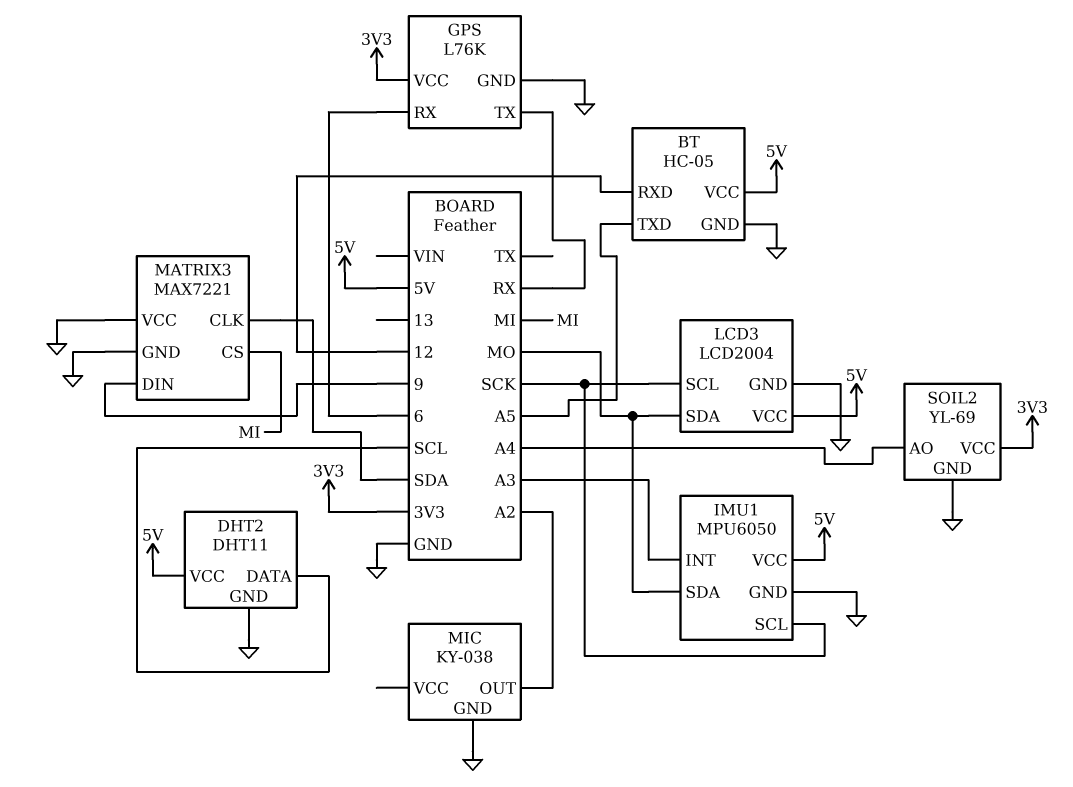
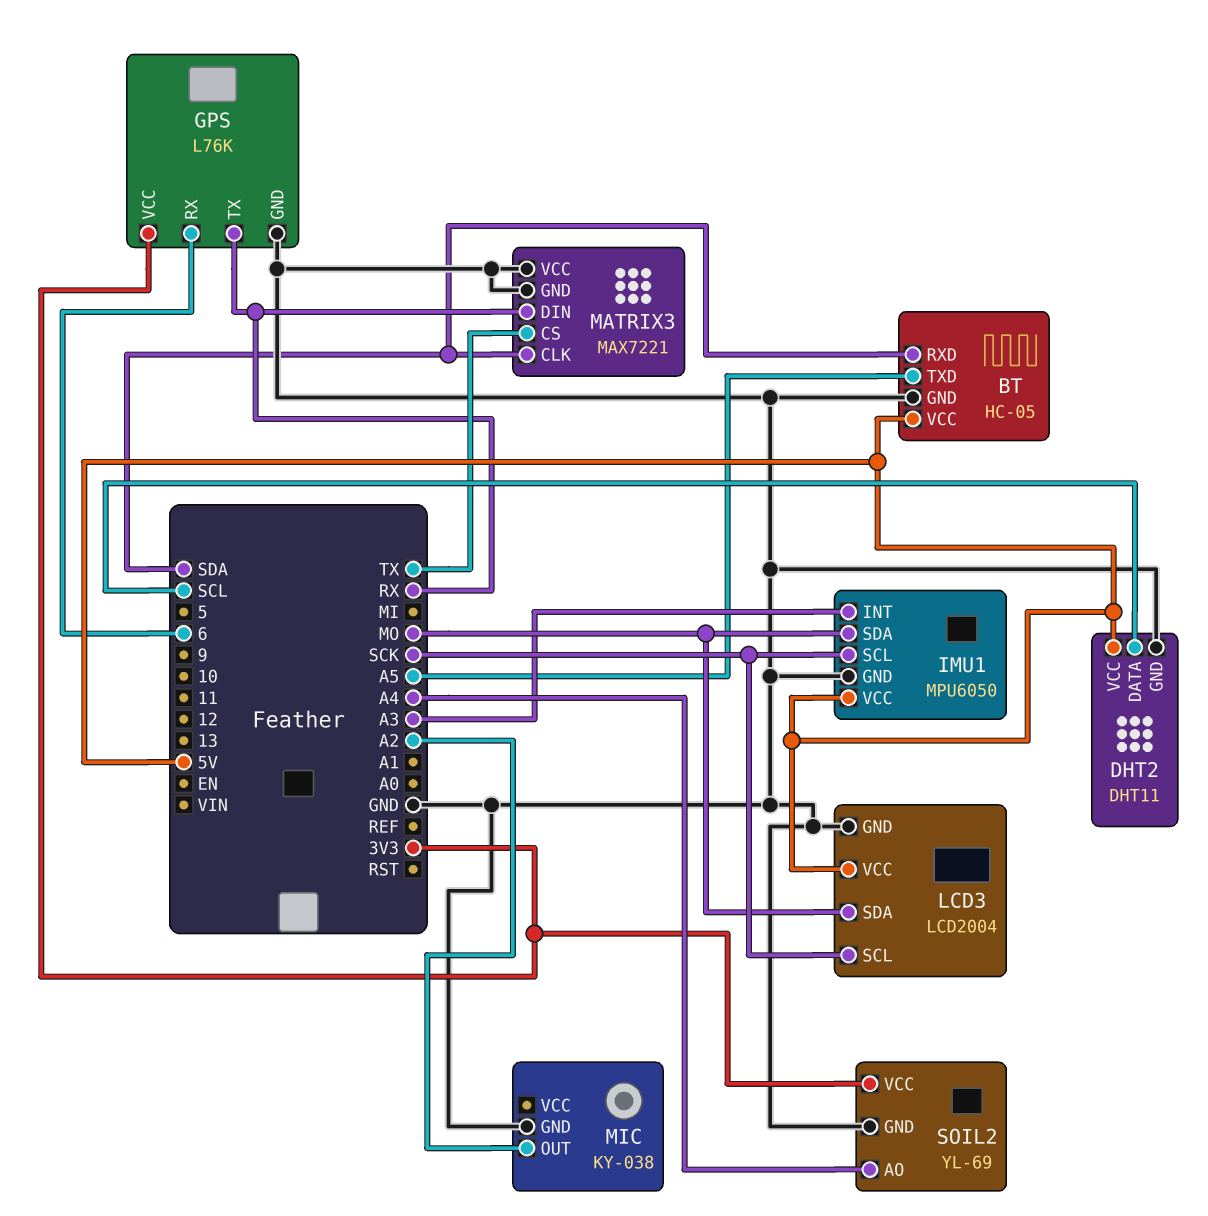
BT pin RXD: 12 -> SDA
MATRIX3 pin CS: MI -> TX
MATRIX3 pin DIN: 9 -> RX

